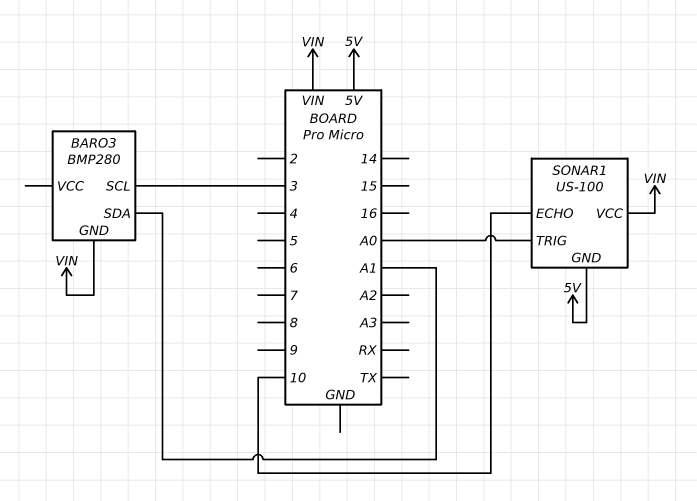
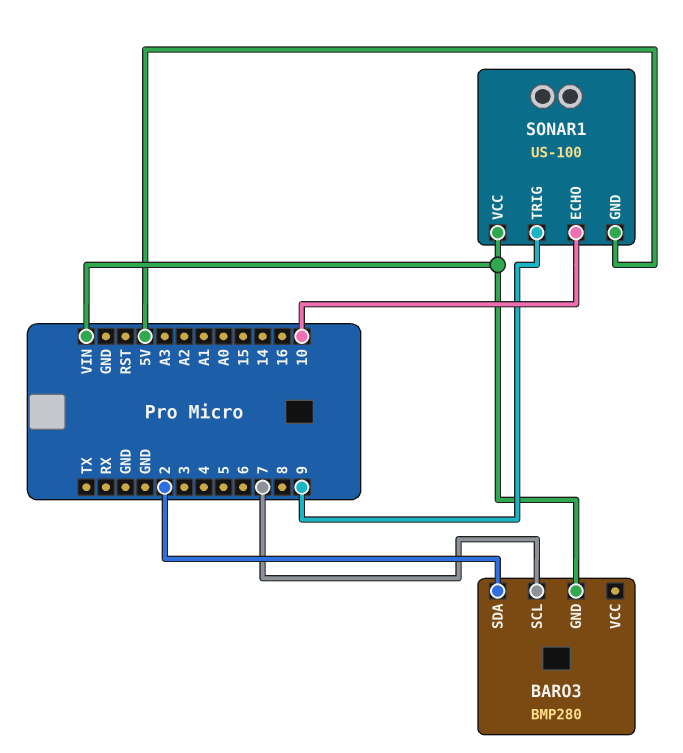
BARO3 pin SCL: 3 -> 7
BARO3 pin SDA: A1 -> 2
SONAR1 pin TRIG: A0 -> 9

